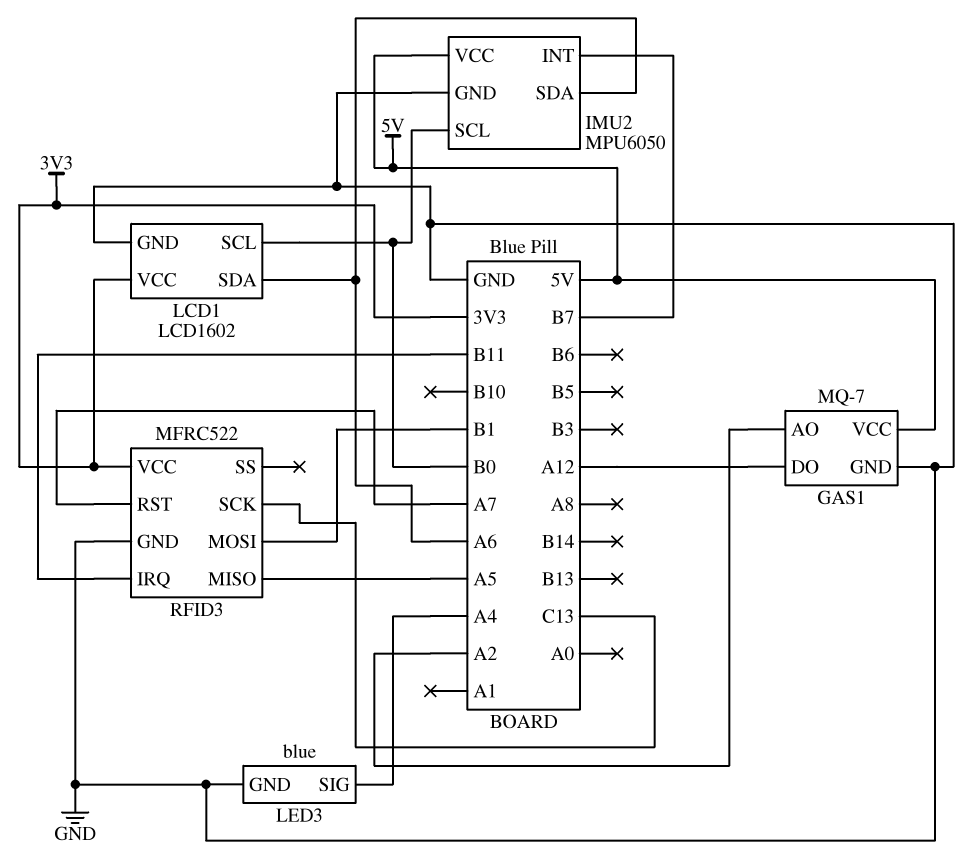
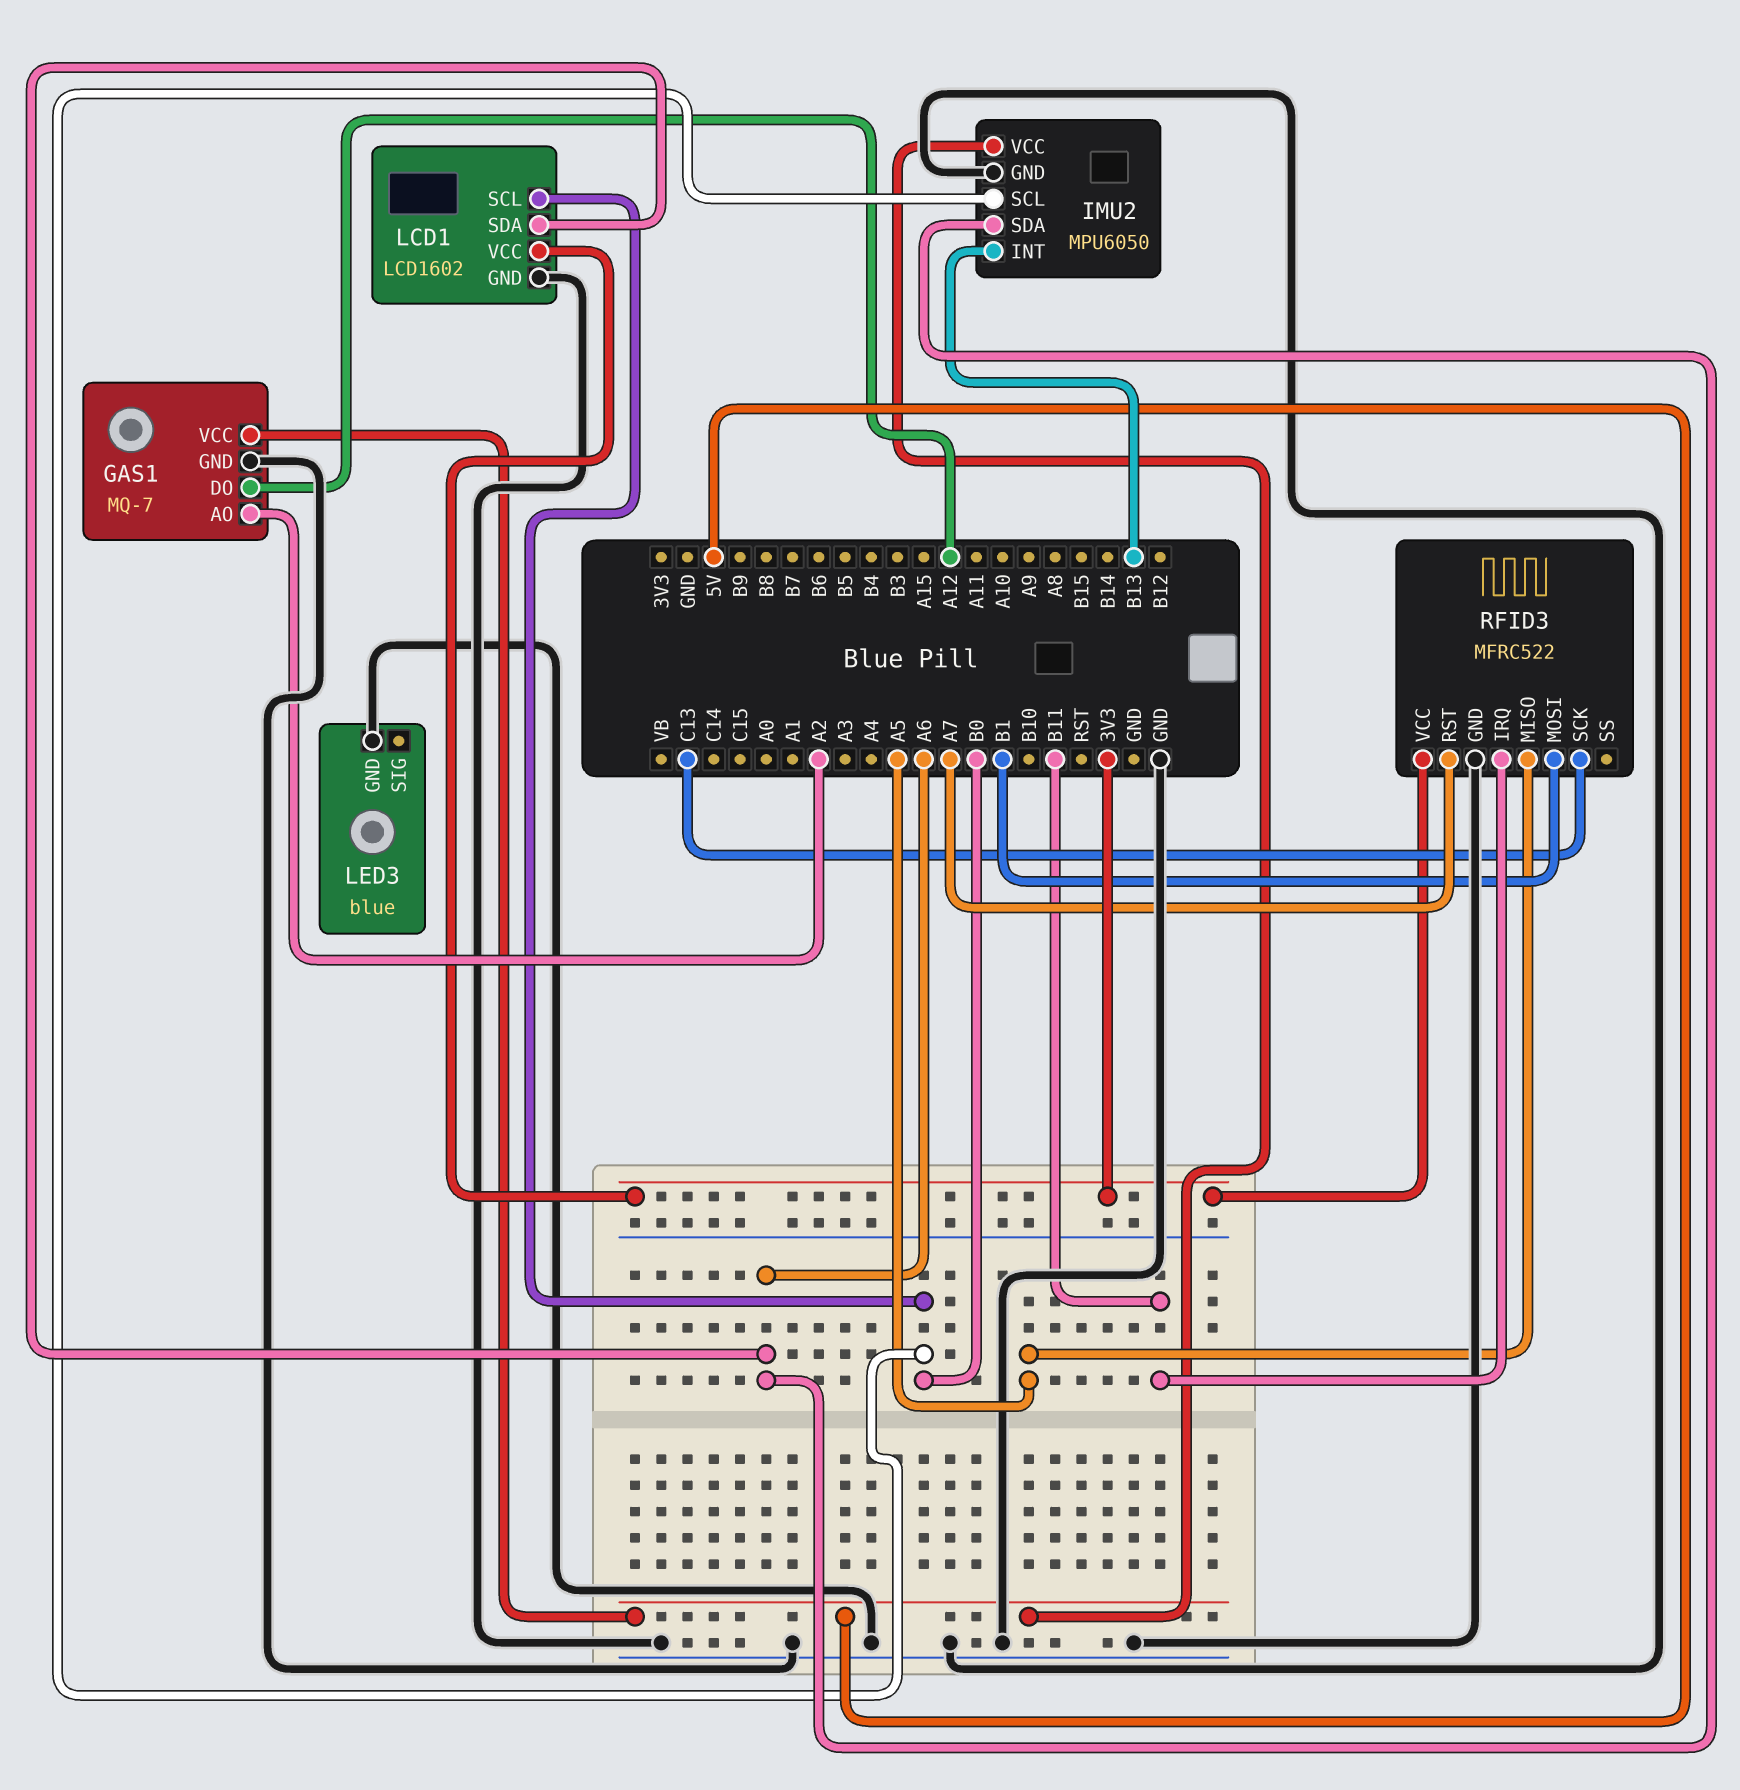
IMU2 pin INT: B7 -> B13
LED3 pin SIG: A4 -> none

